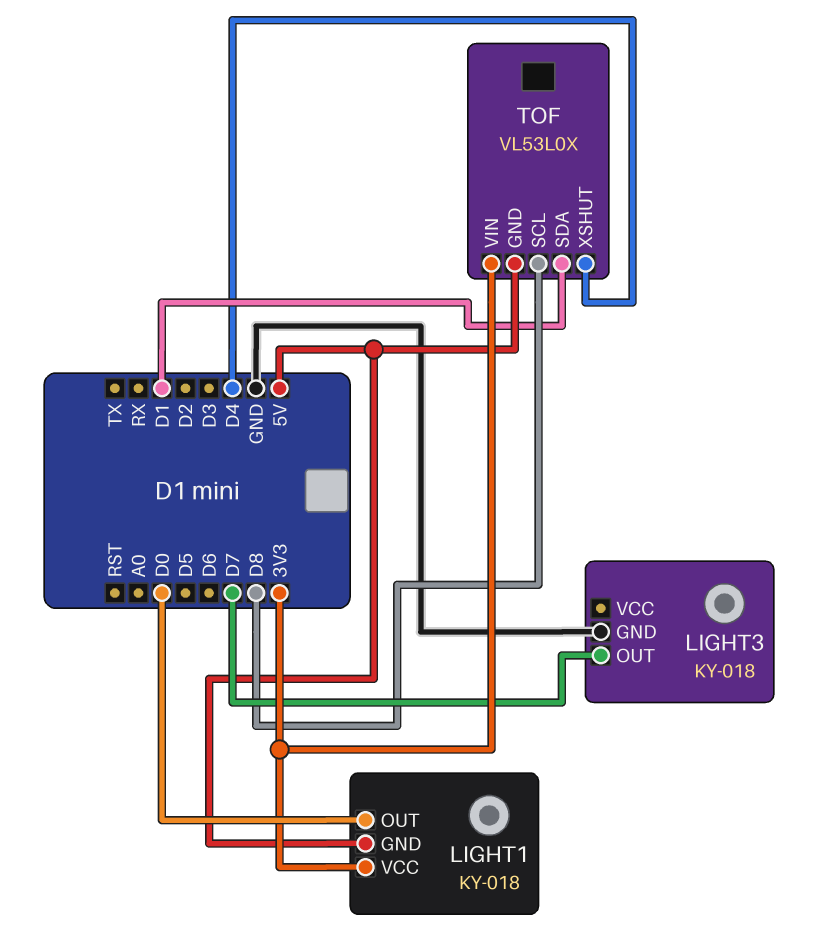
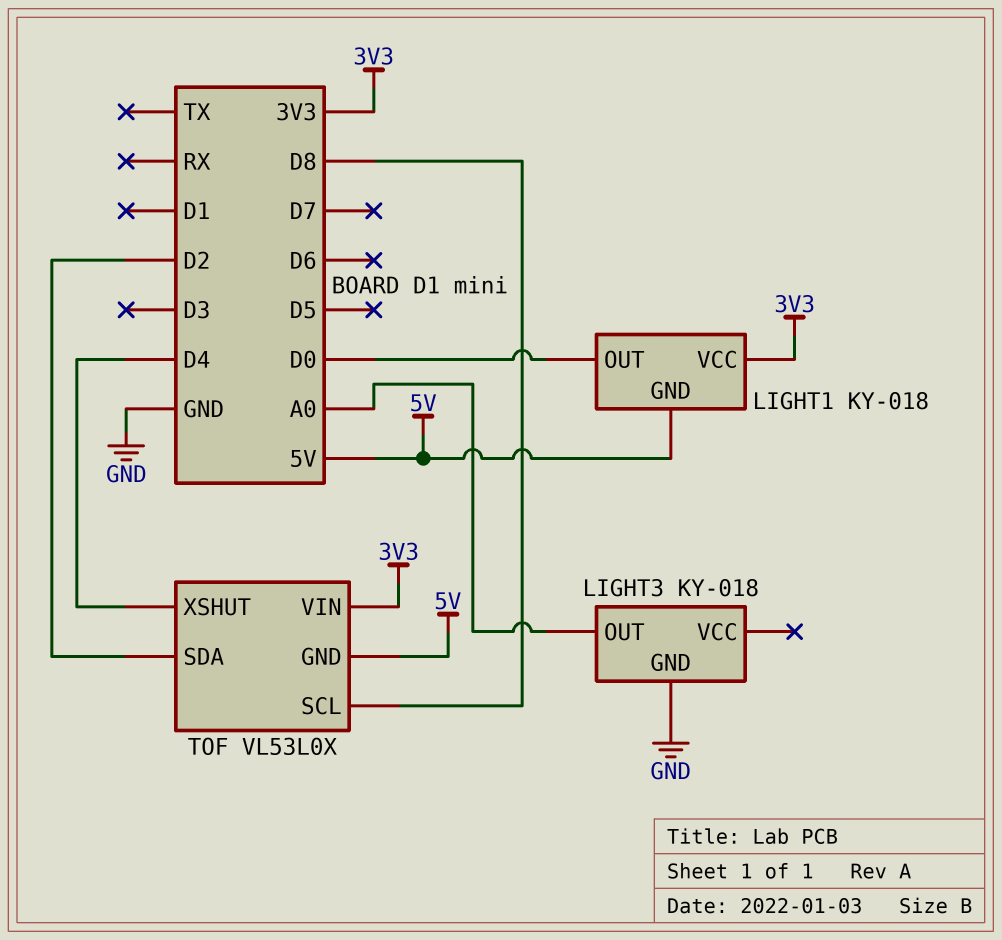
LIGHT3 pin OUT: D7 -> A0
TOF pin SDA: D1 -> D2

